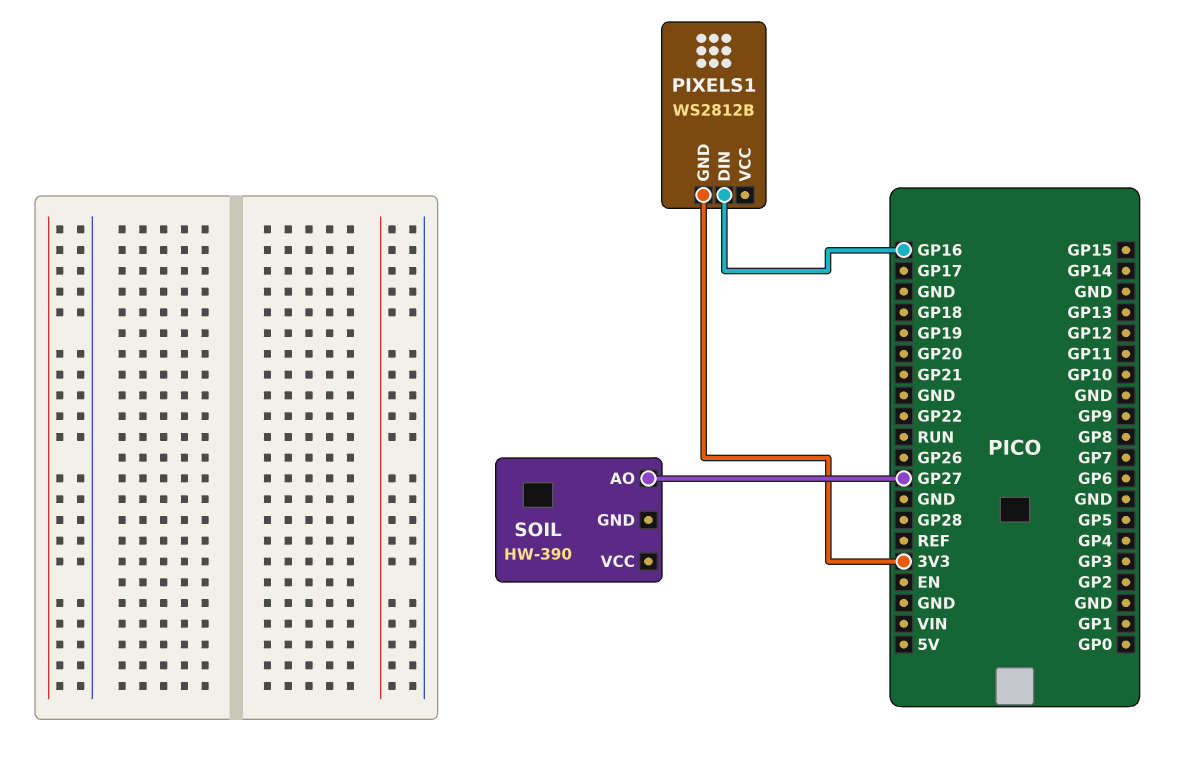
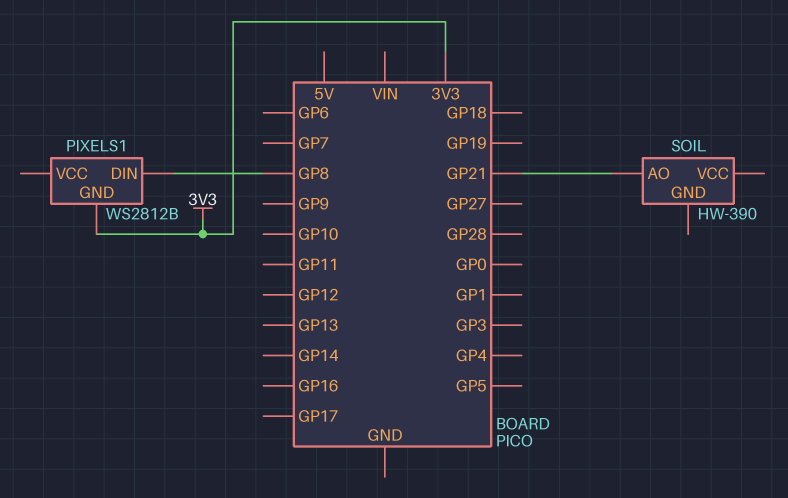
PIXELS1 pin DIN: GP16 -> GP8
SOIL pin AO: GP27 -> GP21

